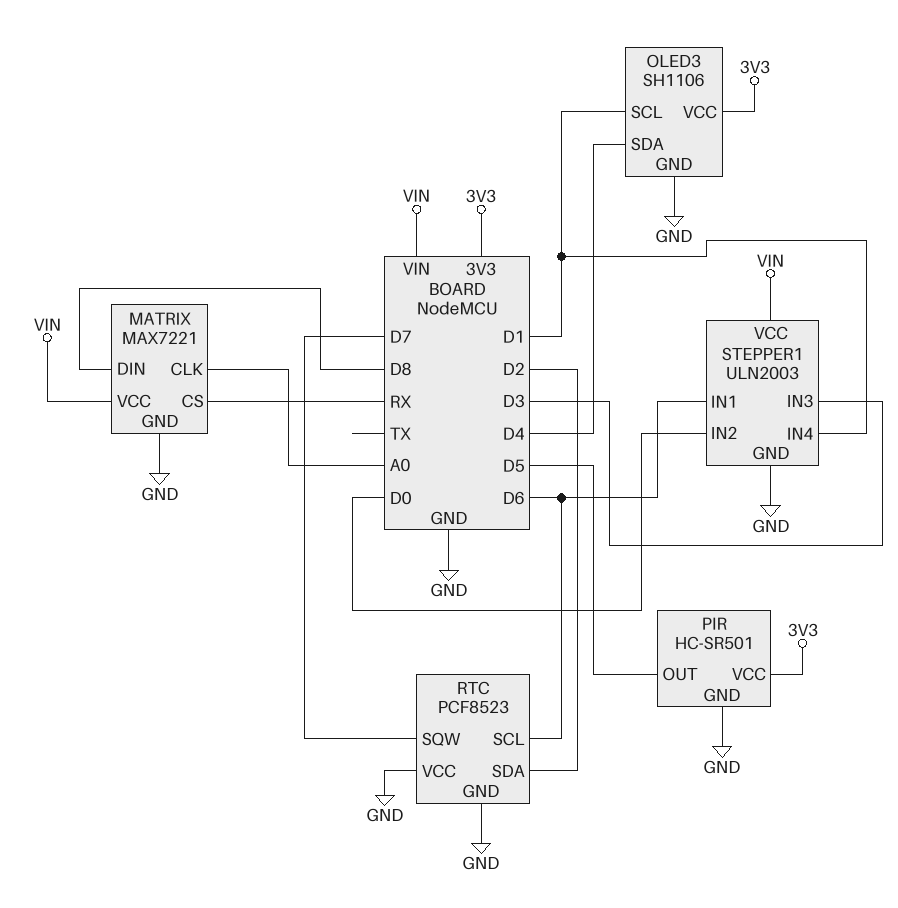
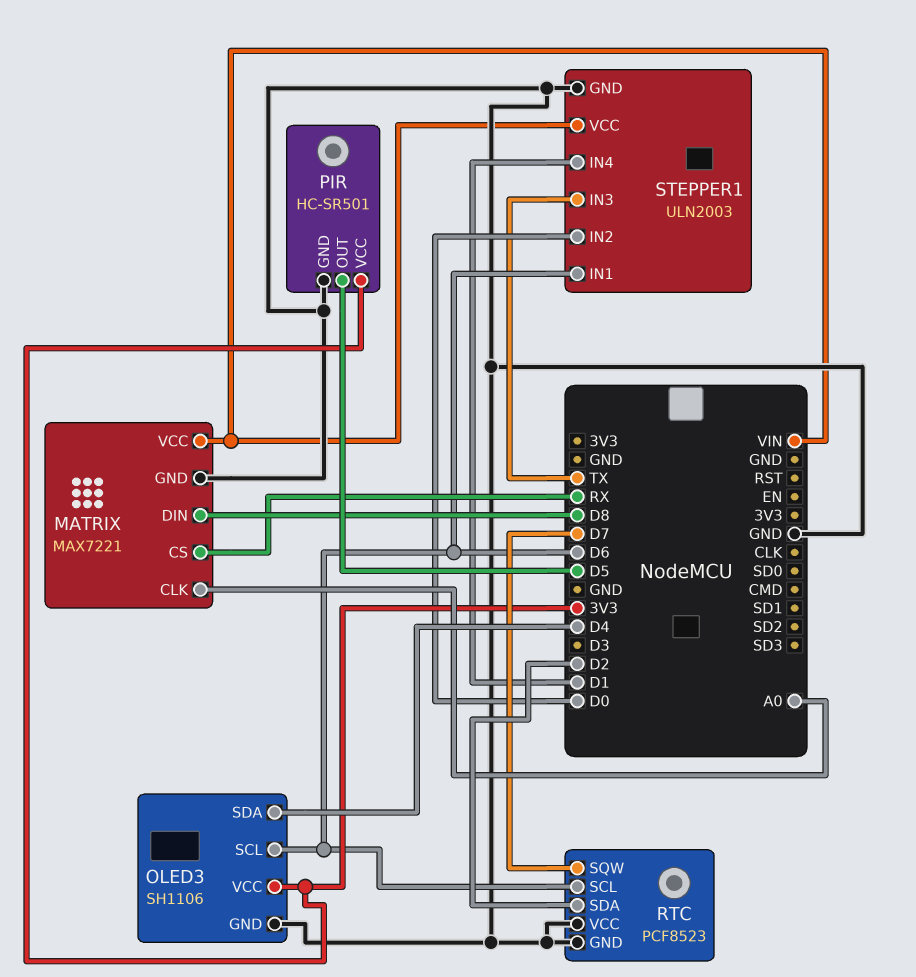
OLED3 pin SCL: D1 -> D6
STEPPER1 pin IN3: D3 -> TX

